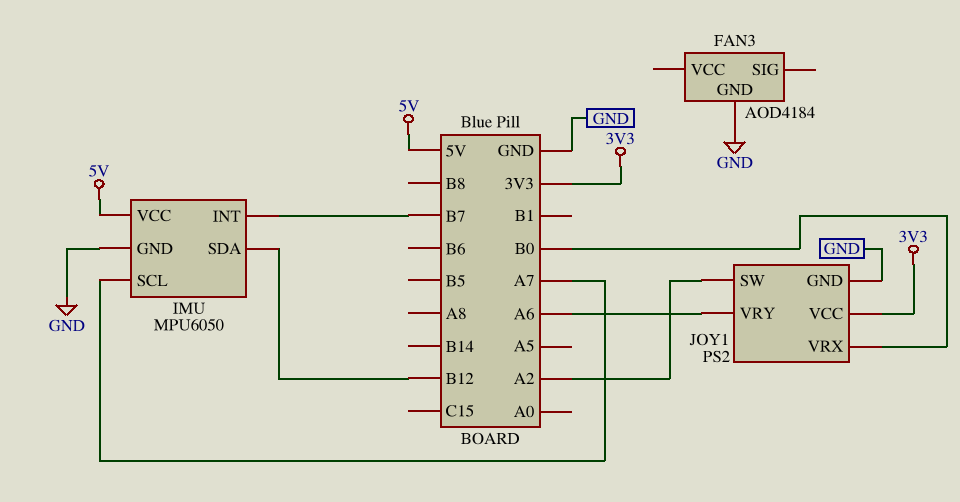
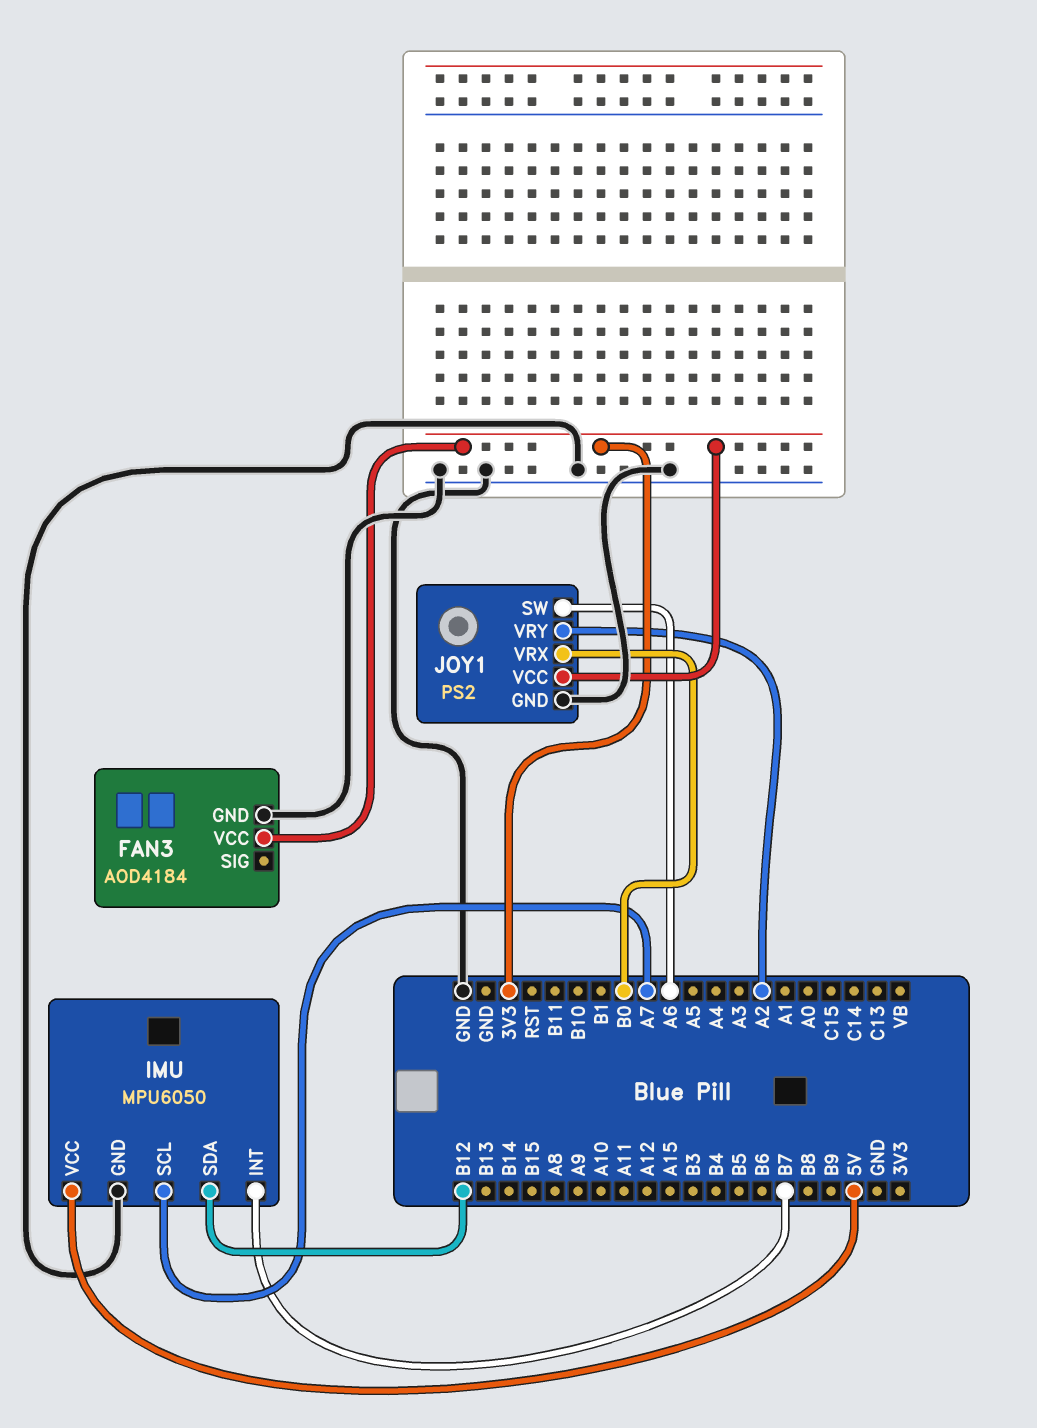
FAN3 pin VCC: none -> 3V3
JOY1 pin SW: A2 -> A6
JOY1 pin VRY: A6 -> A2

